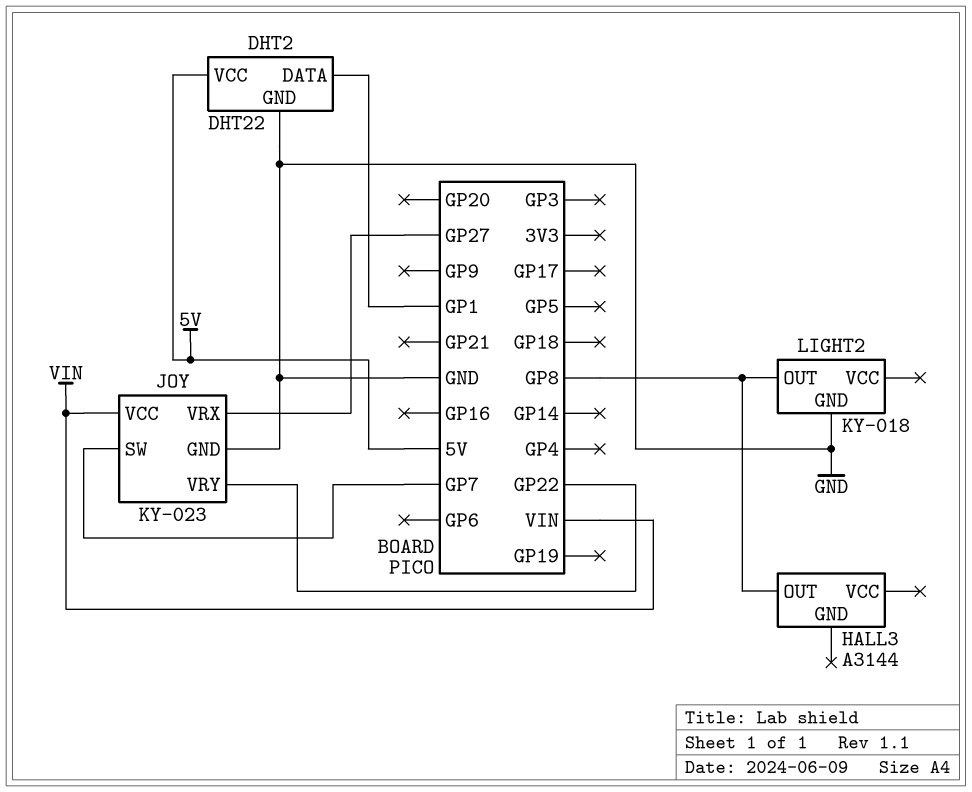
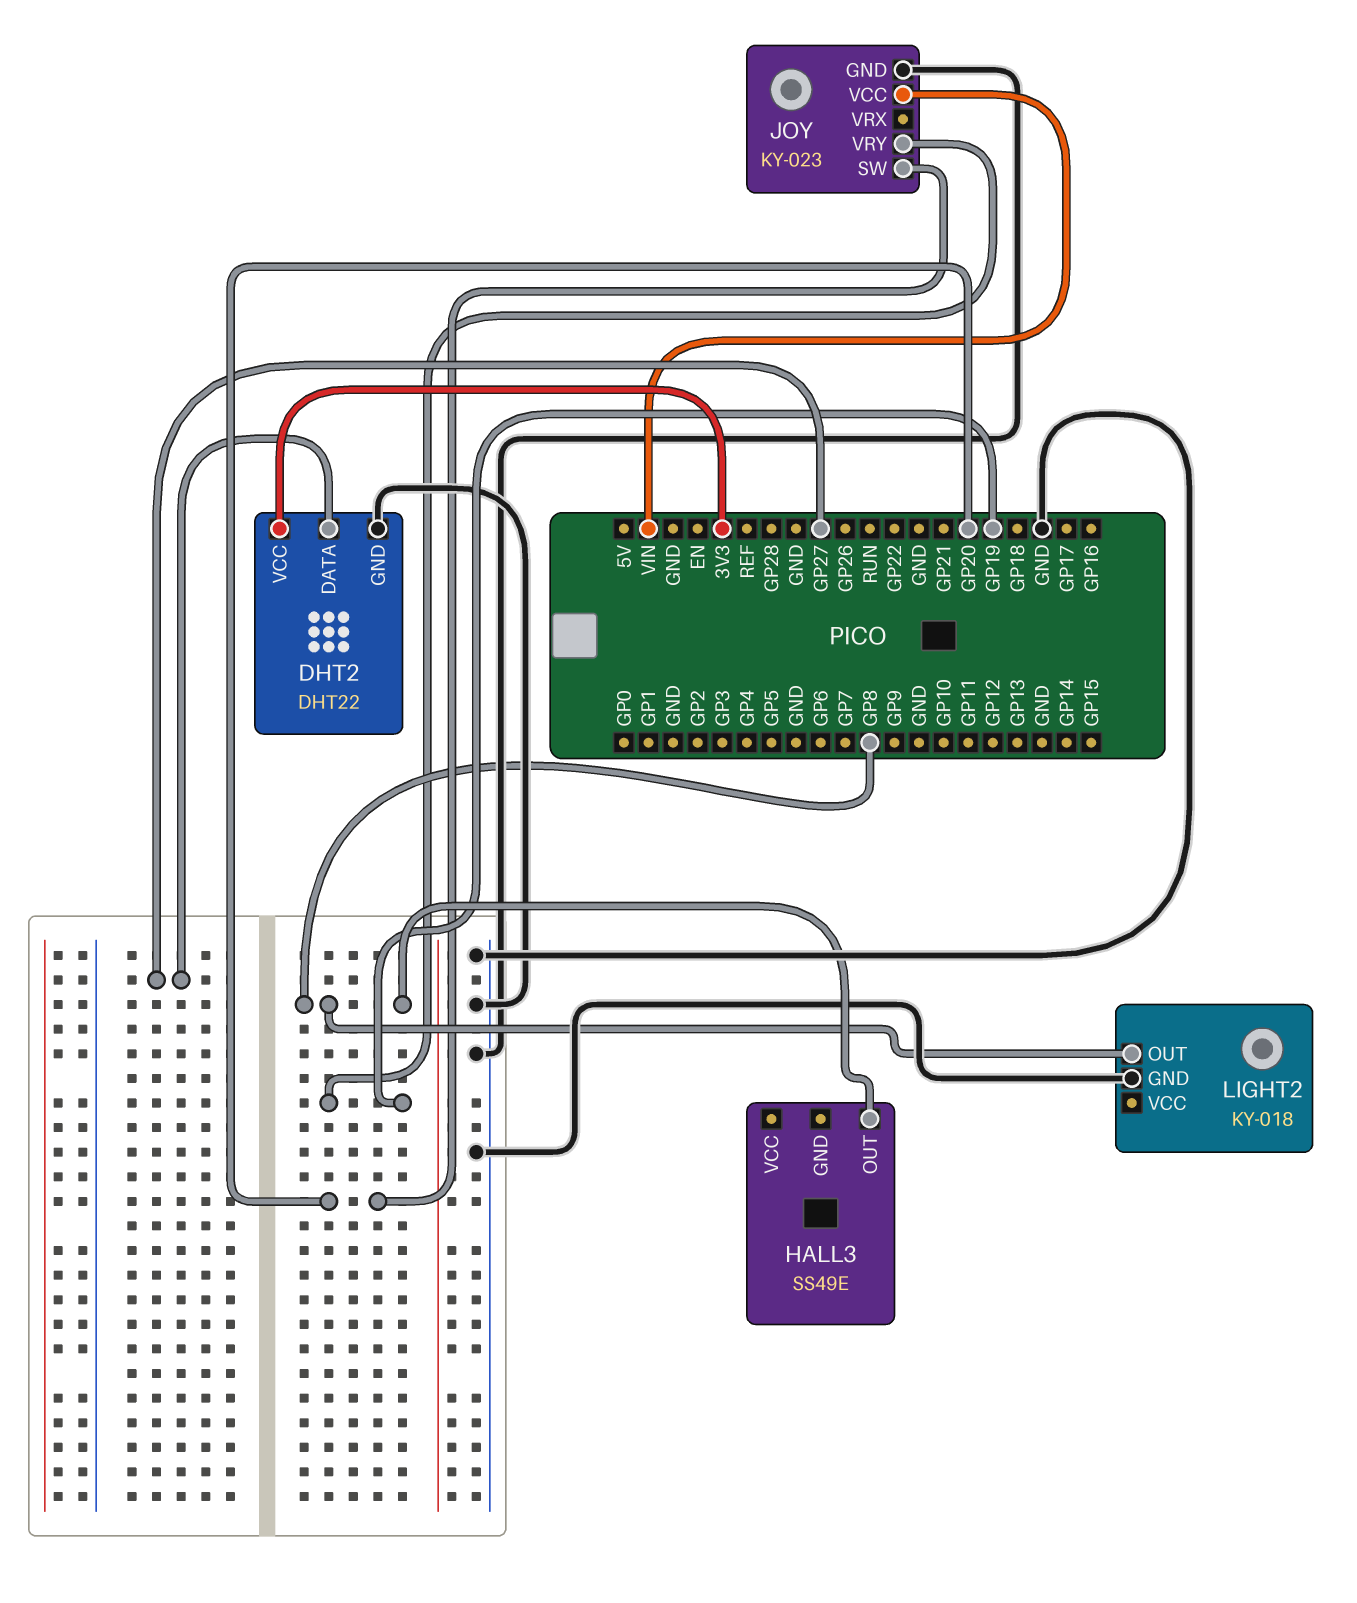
DHT2 pin DATA: GP1 -> GP27
DHT2 pin VCC: 5V -> 3V3
HALL3: A3144 -> SS49E
JOY pin SW: GP7 -> GP20
JOY pin VRX: GP27 -> none
JOY pin VRY: GP22 -> GP19

